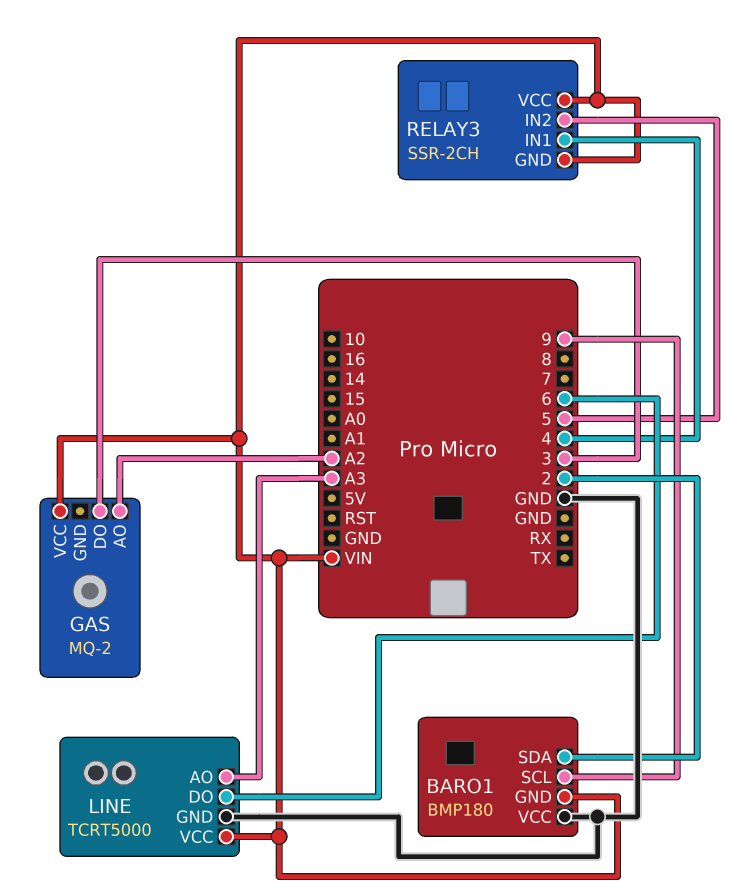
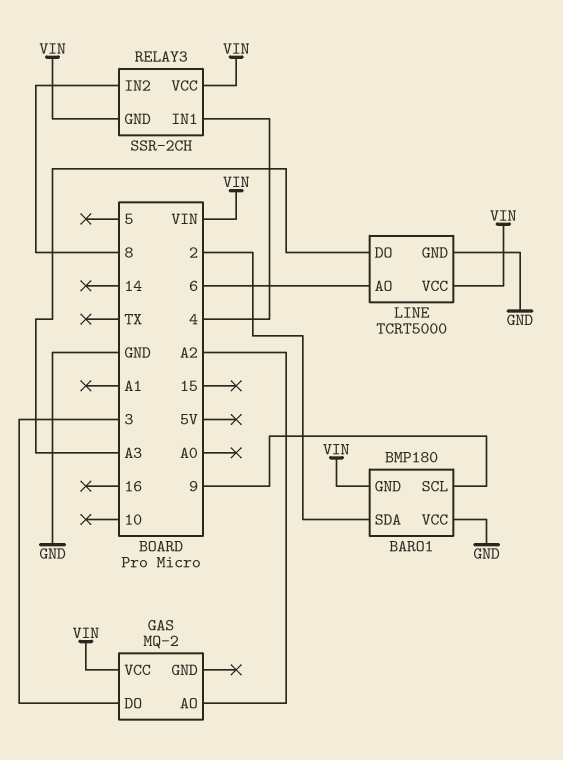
LINE pin AO: A3 -> 6
LINE pin DO: 6 -> A3
RELAY3 pin IN2: 5 -> 8

